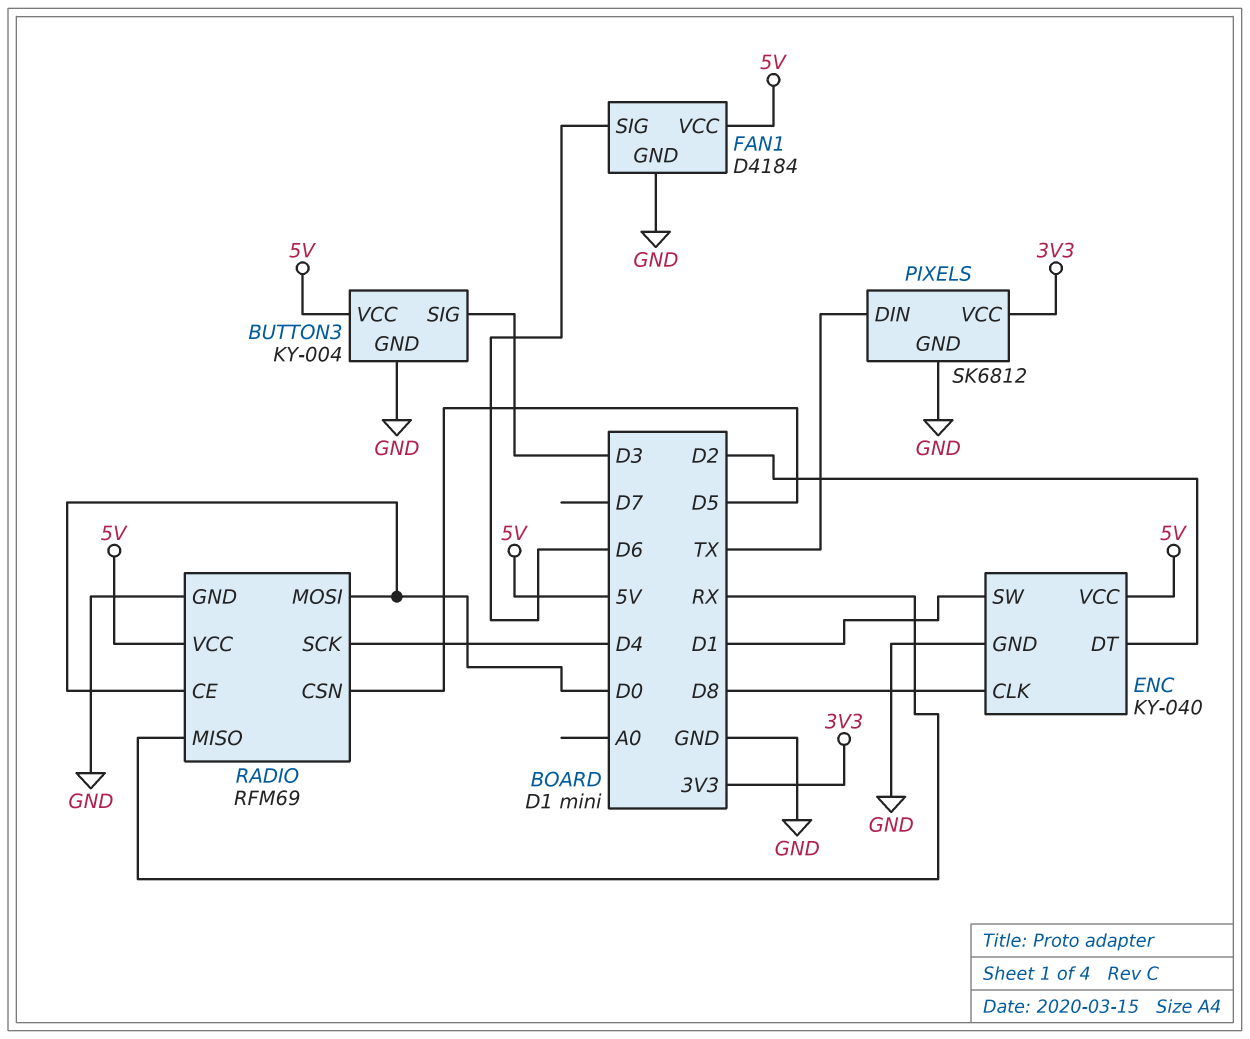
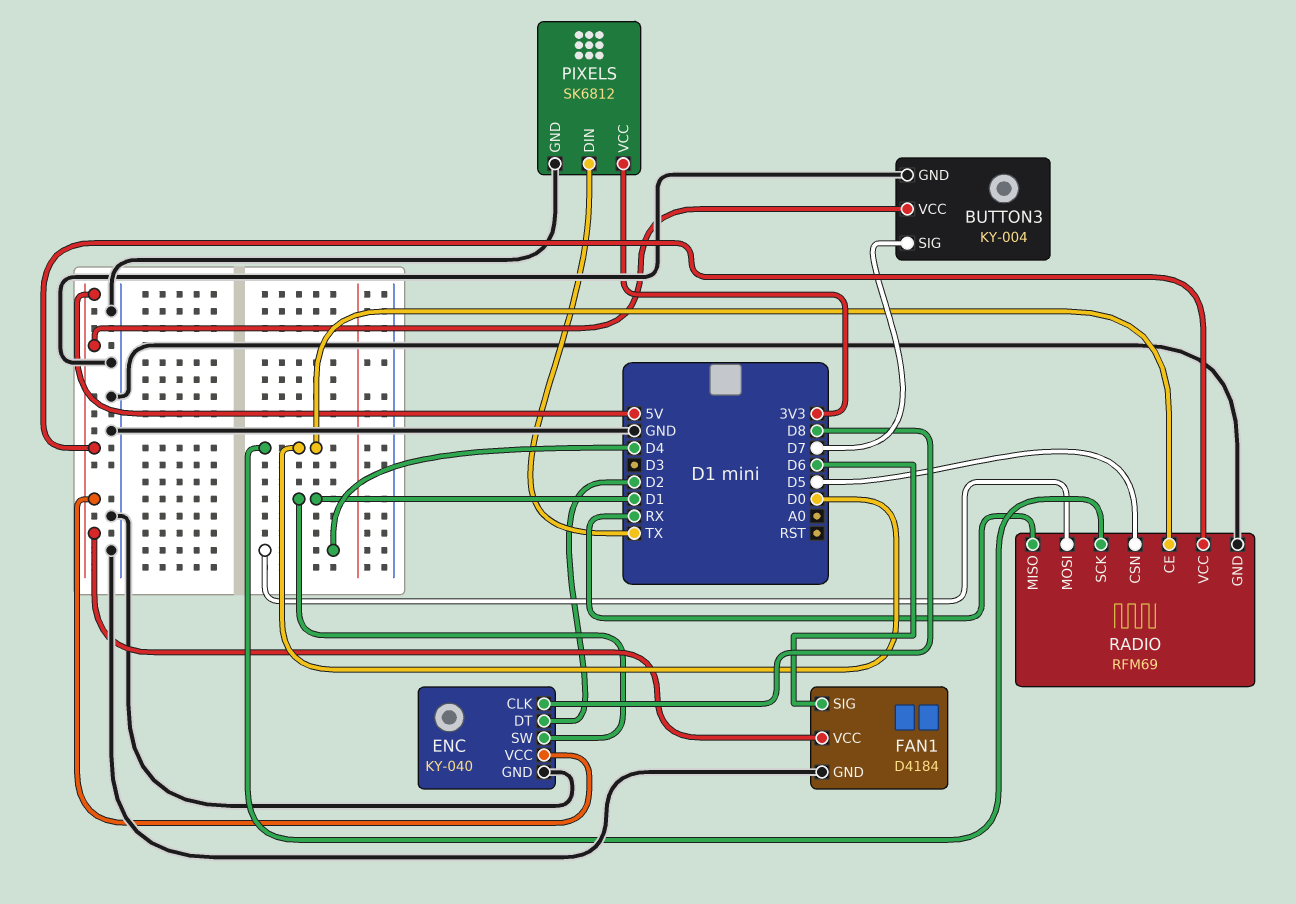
BUTTON3 pin SIG: D3 -> D7
RADIO pin MOSI: D0 -> D4
RADIO pin SCK: D4 -> D0

